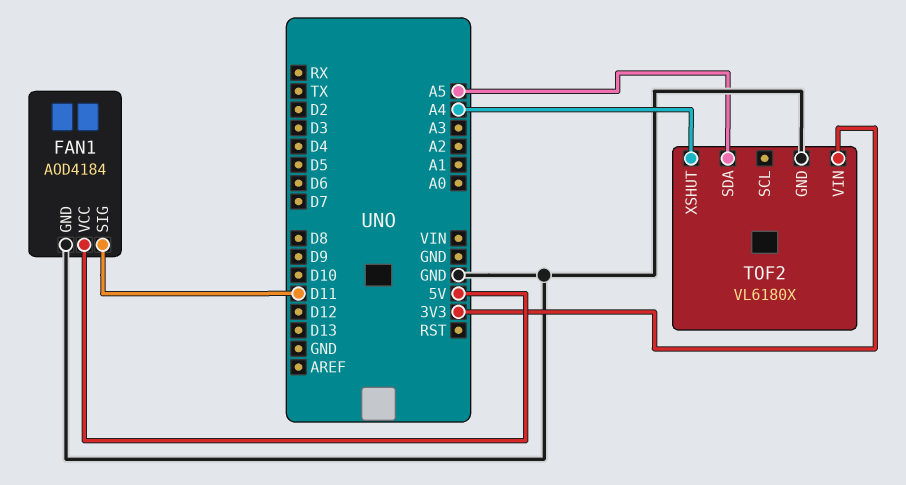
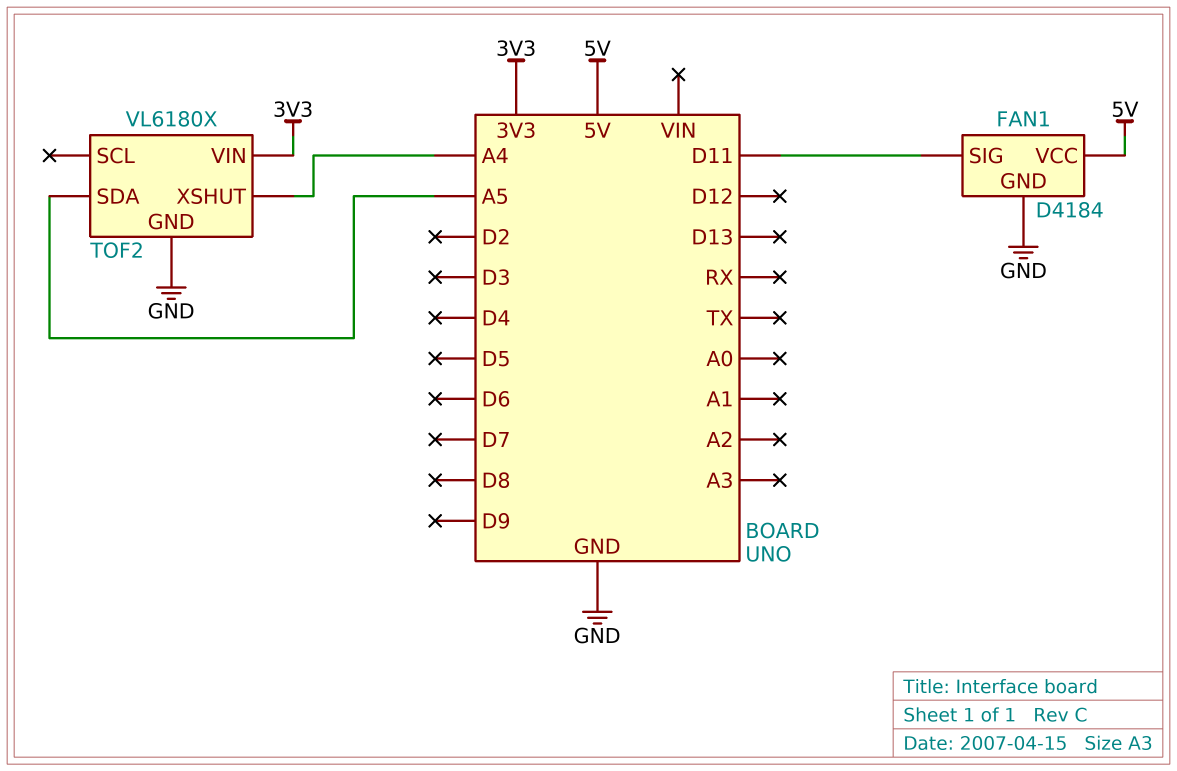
FAN1: AOD4184 -> D4184

